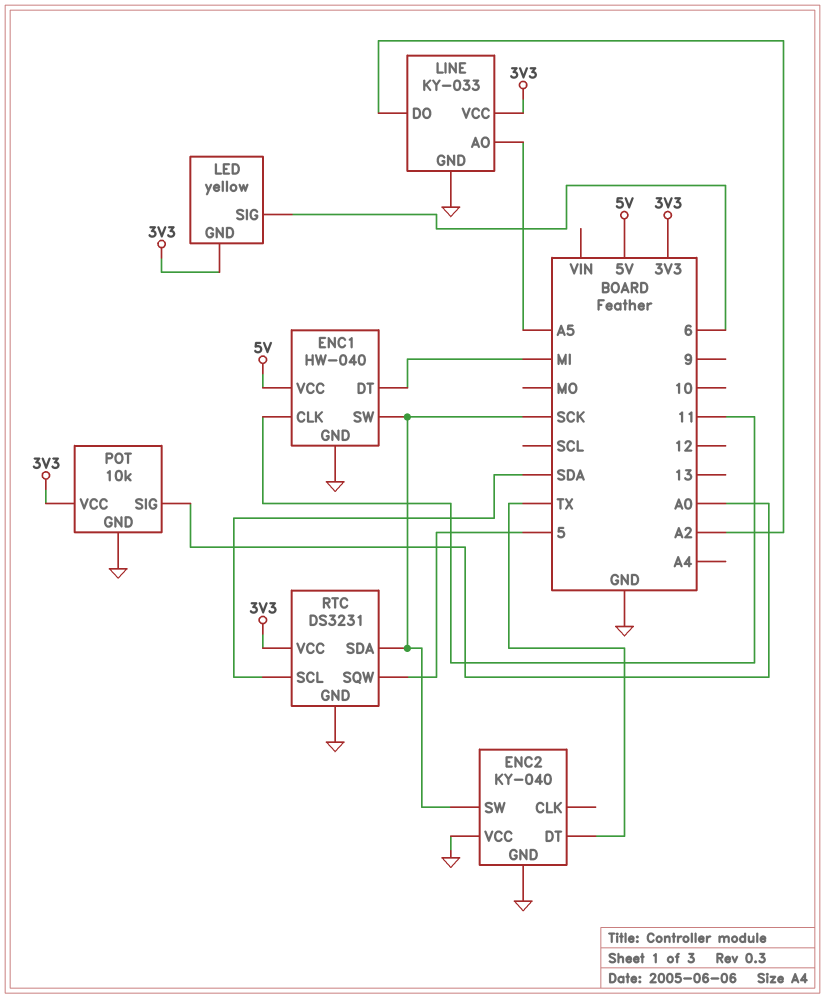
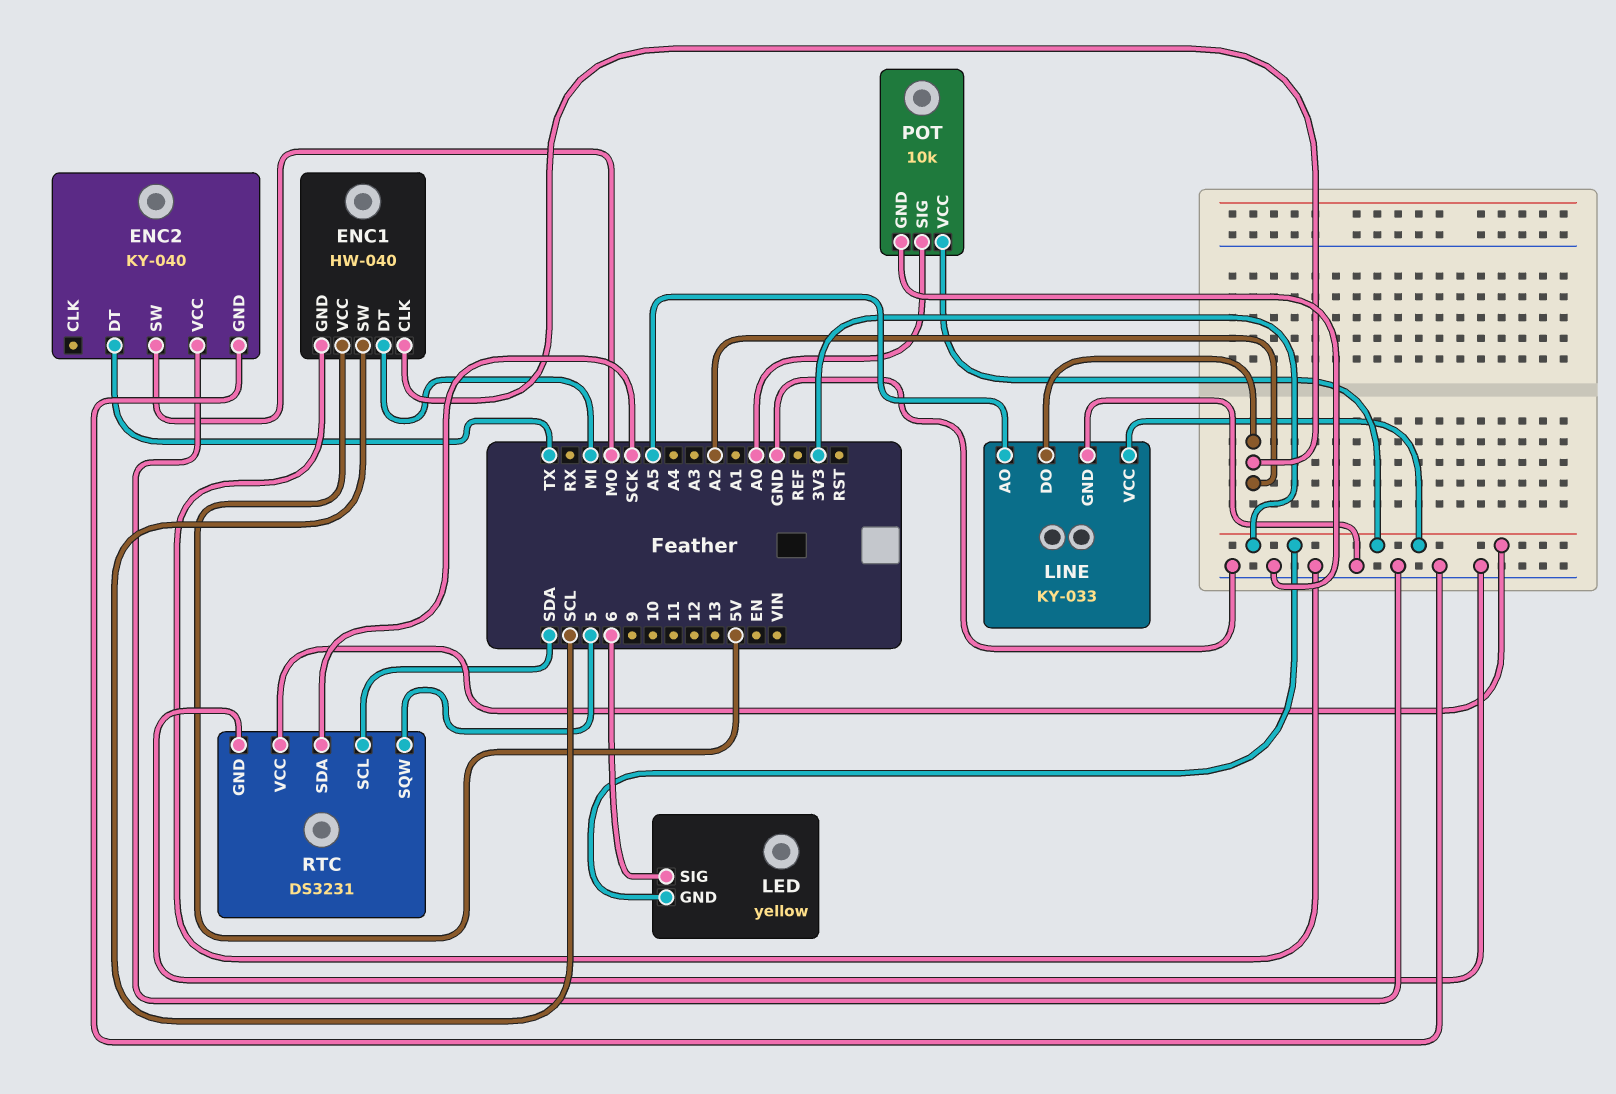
ENC1 pin CLK: 11 -> A2
ENC1 pin SW: SCK -> SCL
ENC2 pin SW: SCK -> MO

